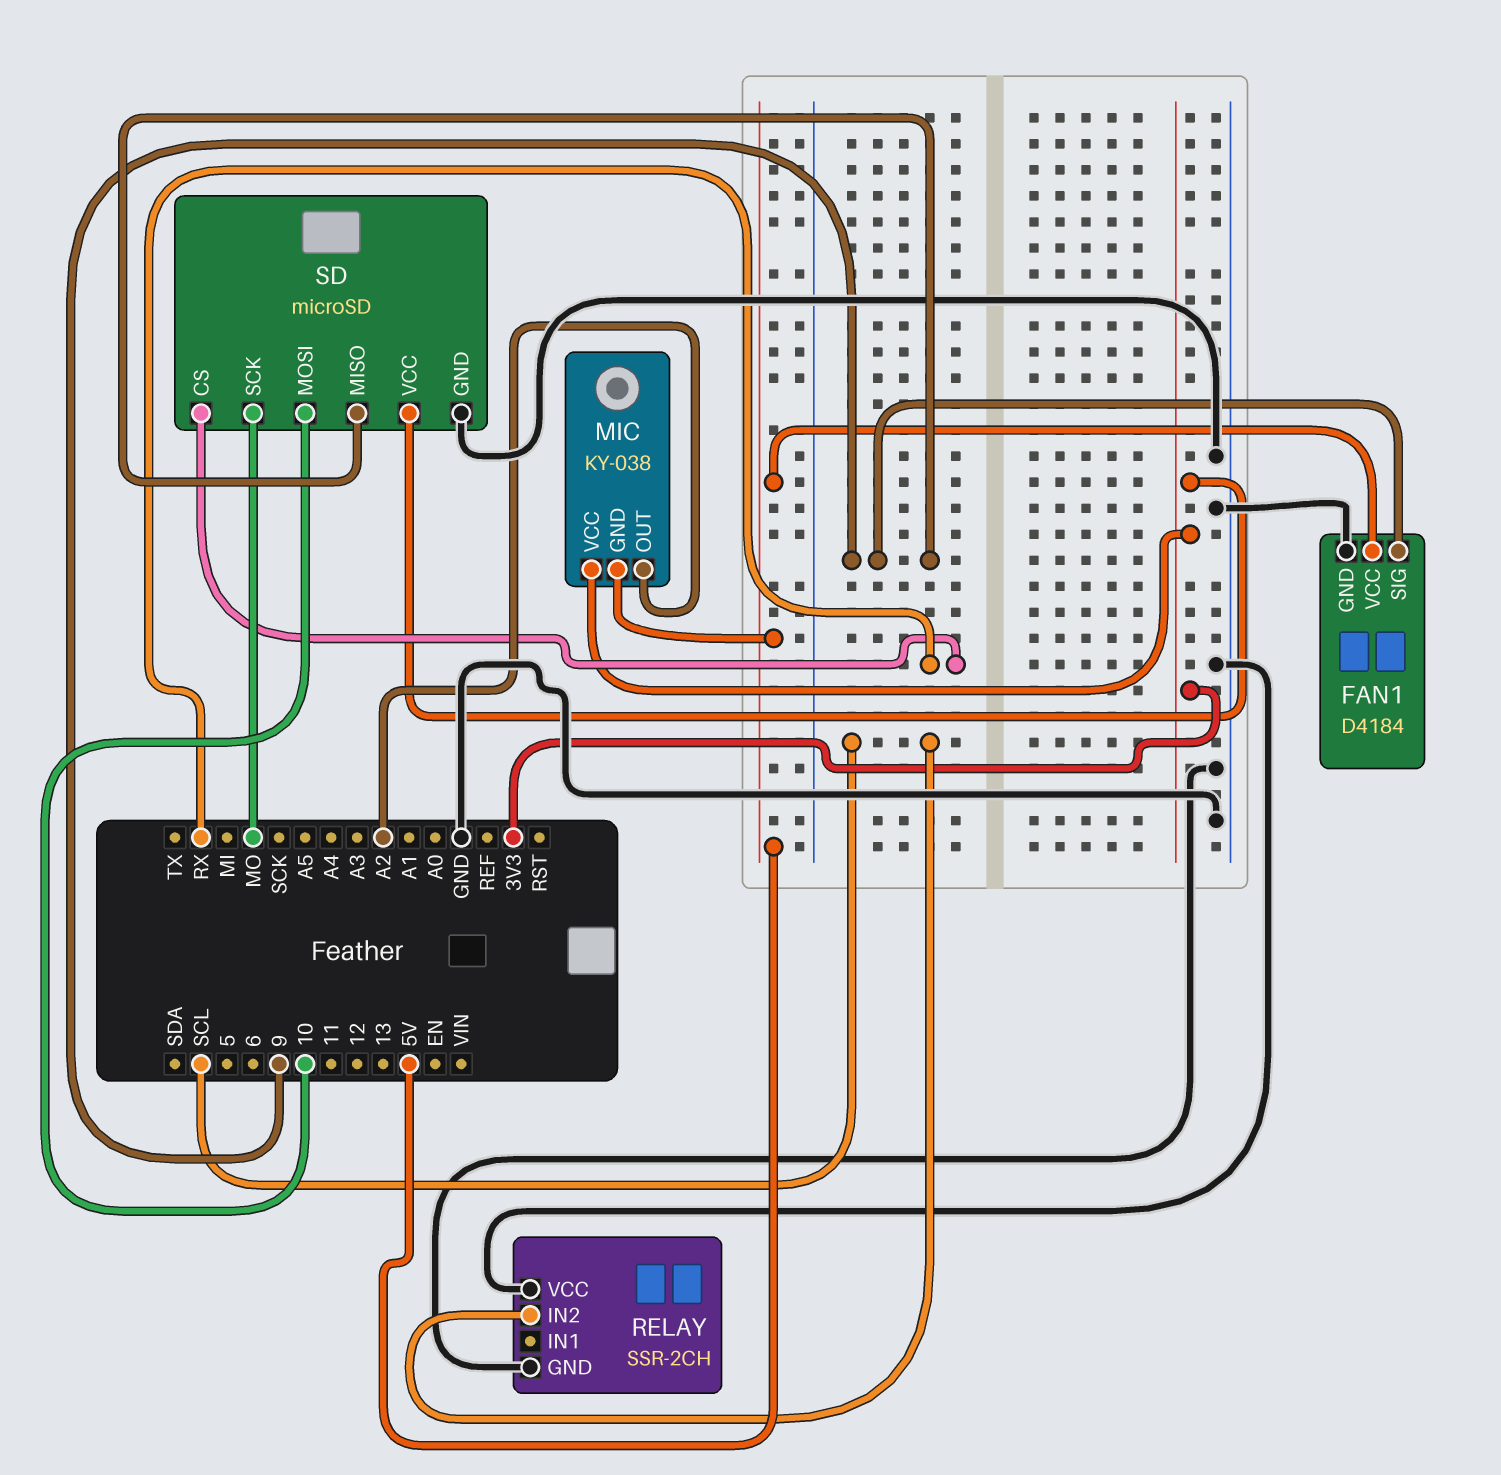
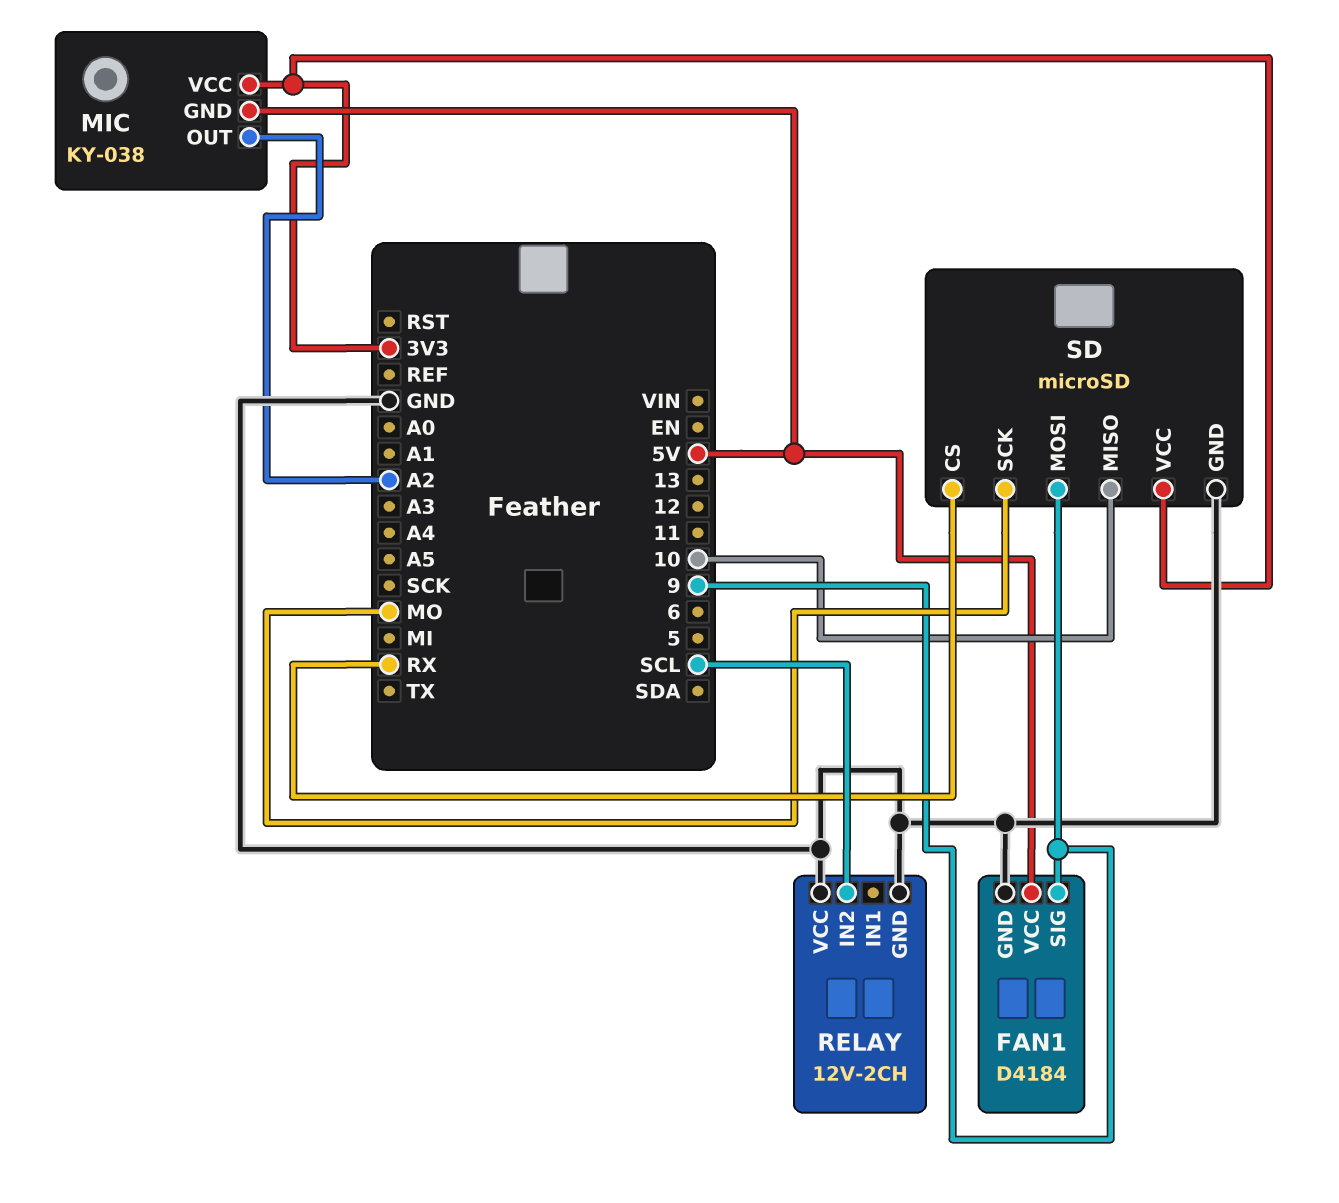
RELAY: SSR-2CH -> 12V-2CH
SD pin MISO: 9 -> 10
SD pin MOSI: 10 -> 9

